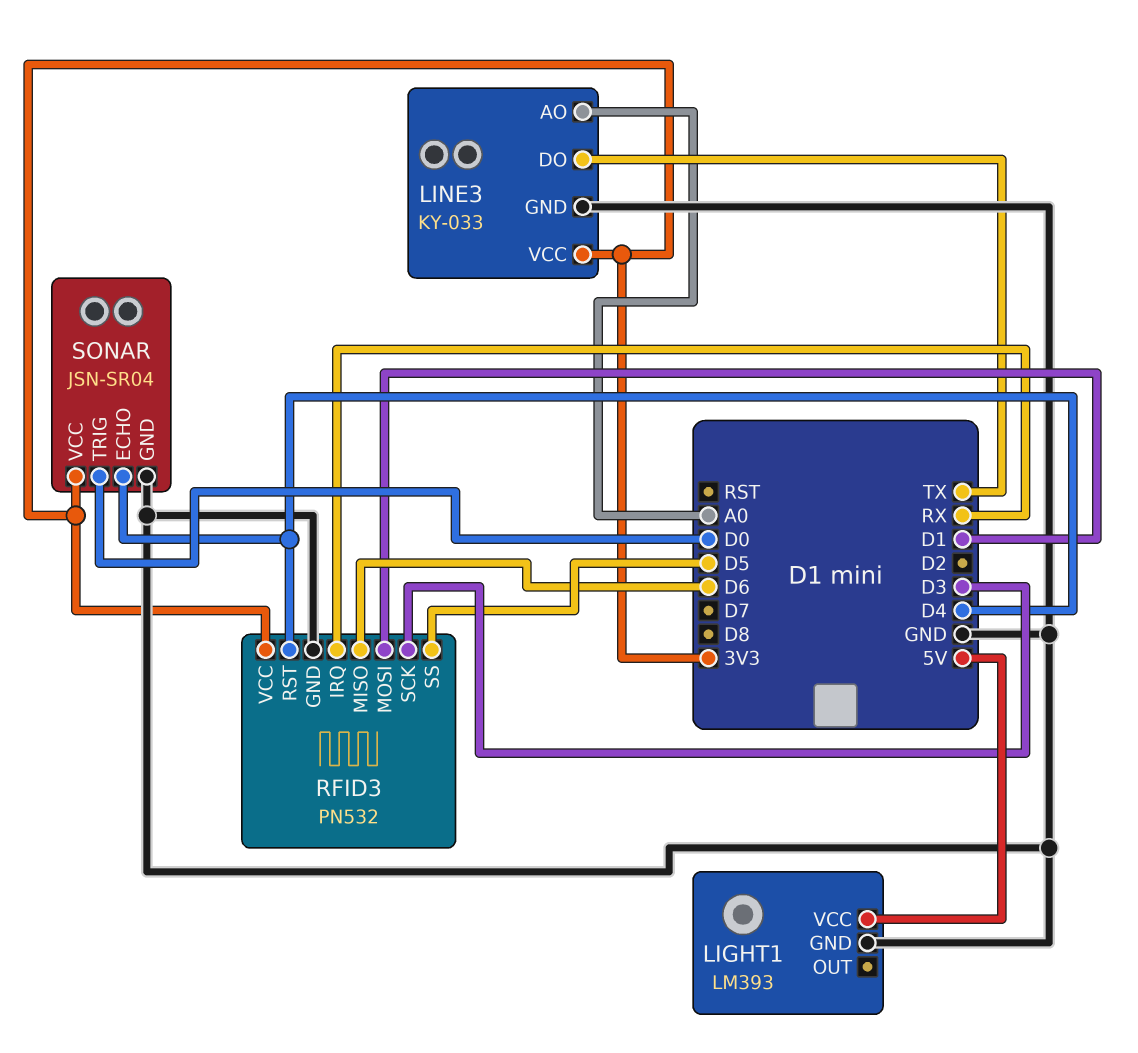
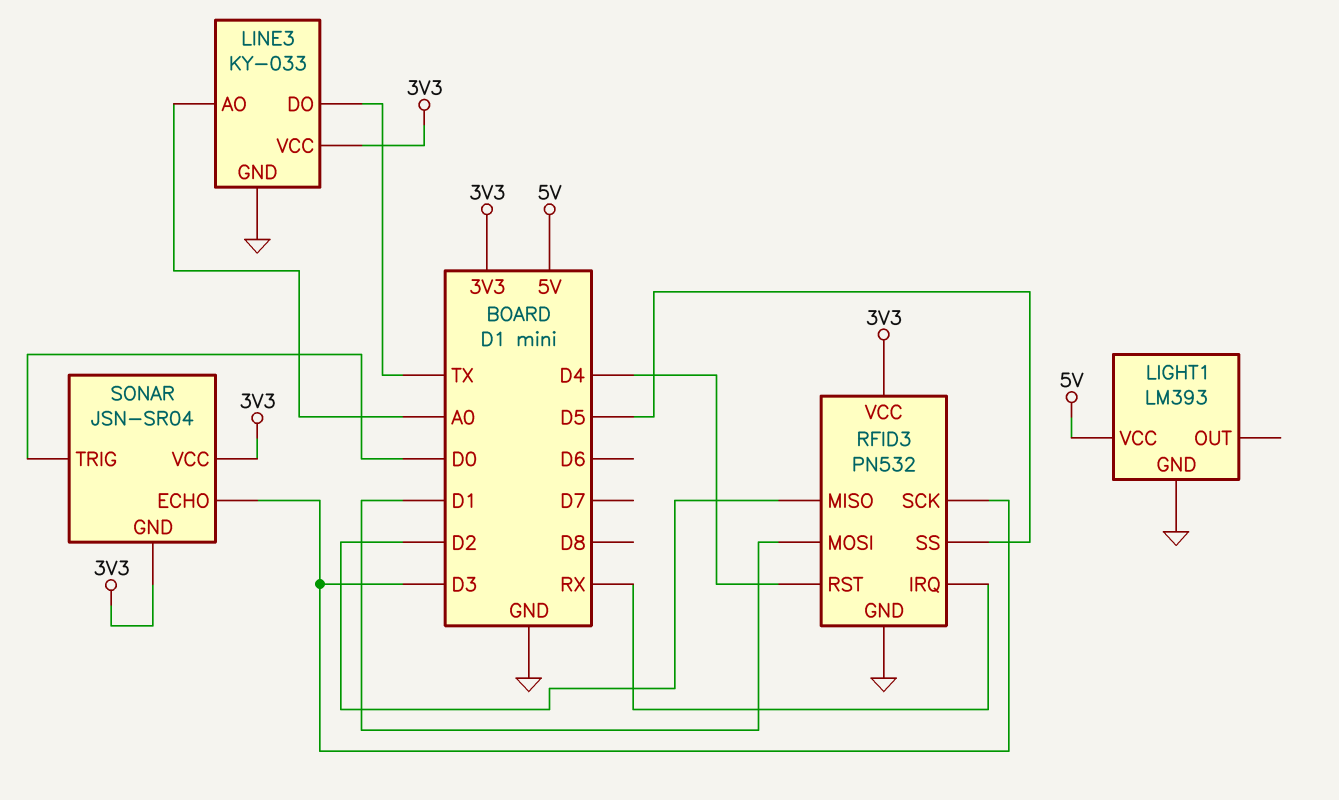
RFID3 pin MISO: D6 -> D2
SONAR pin ECHO: D4 -> D3
SONAR pin GND: GND -> 3V3

